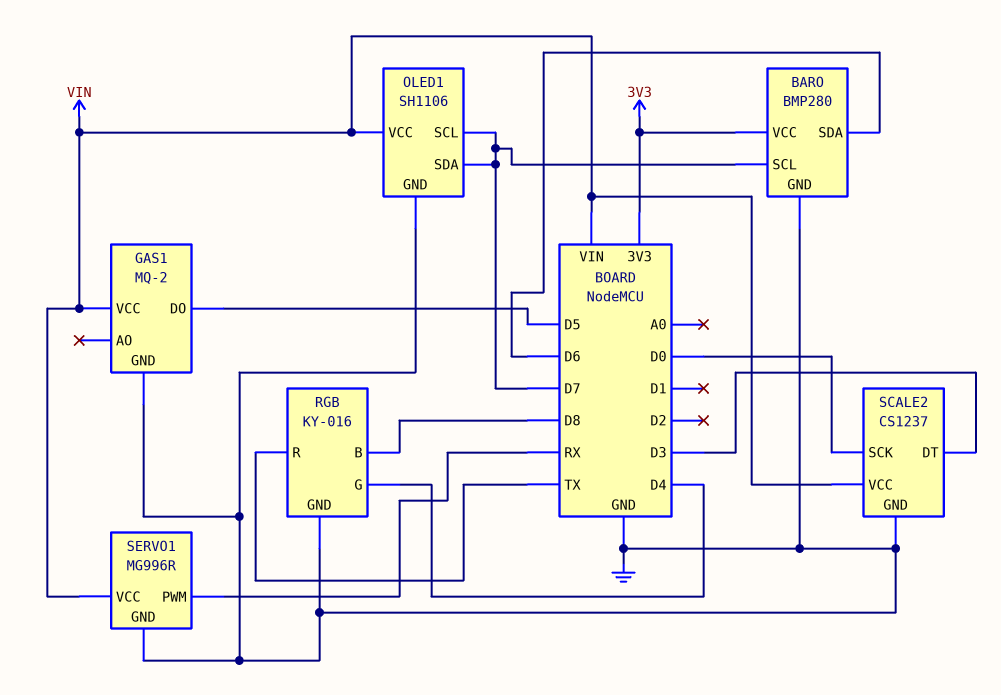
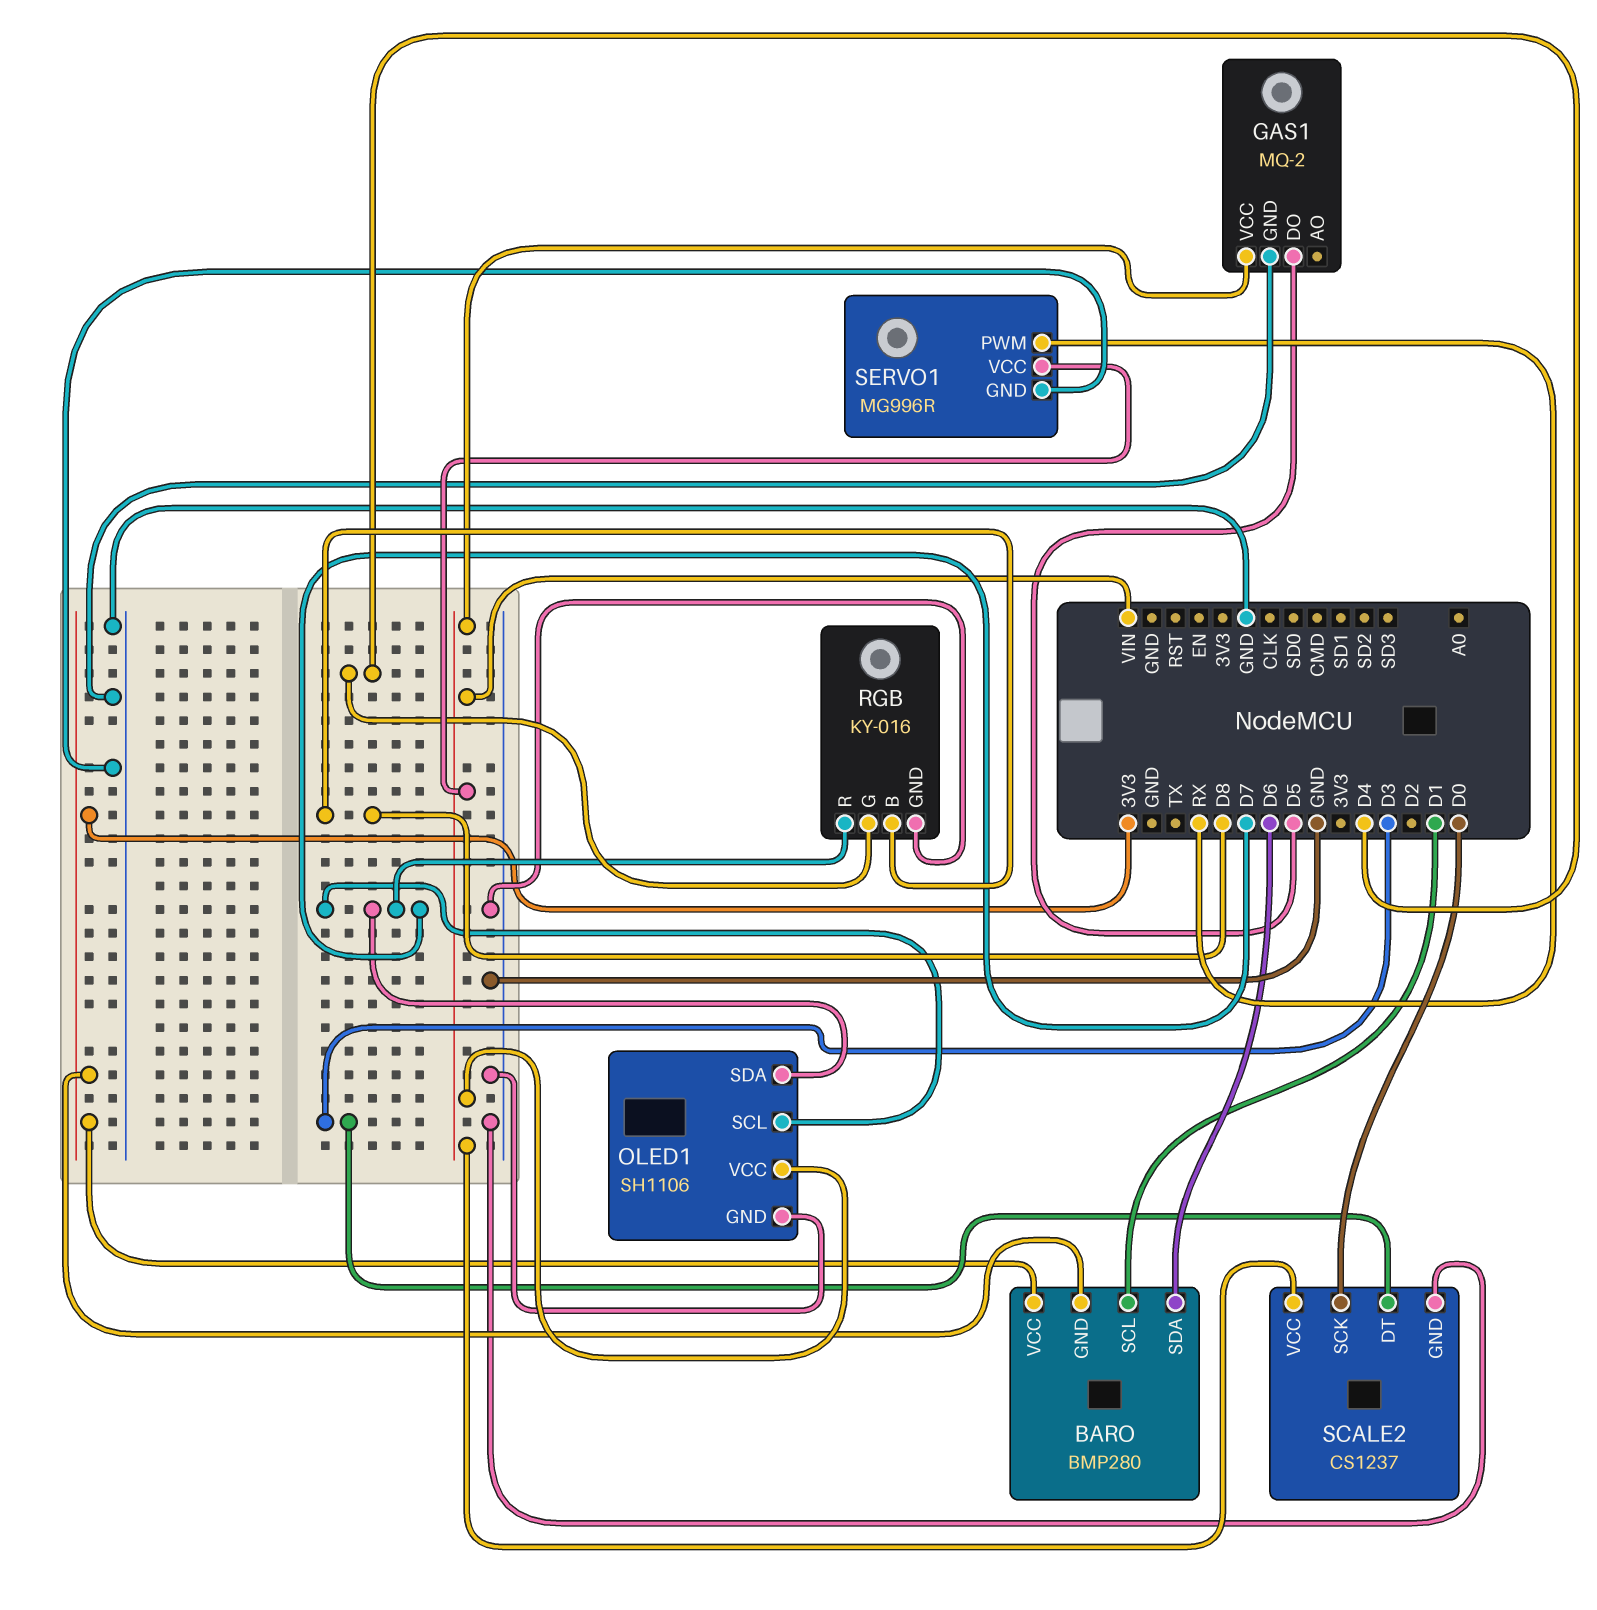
BARO pin GND: GND -> 3V3
BARO pin SCL: D7 -> D1
RGB pin R: TX -> D7

